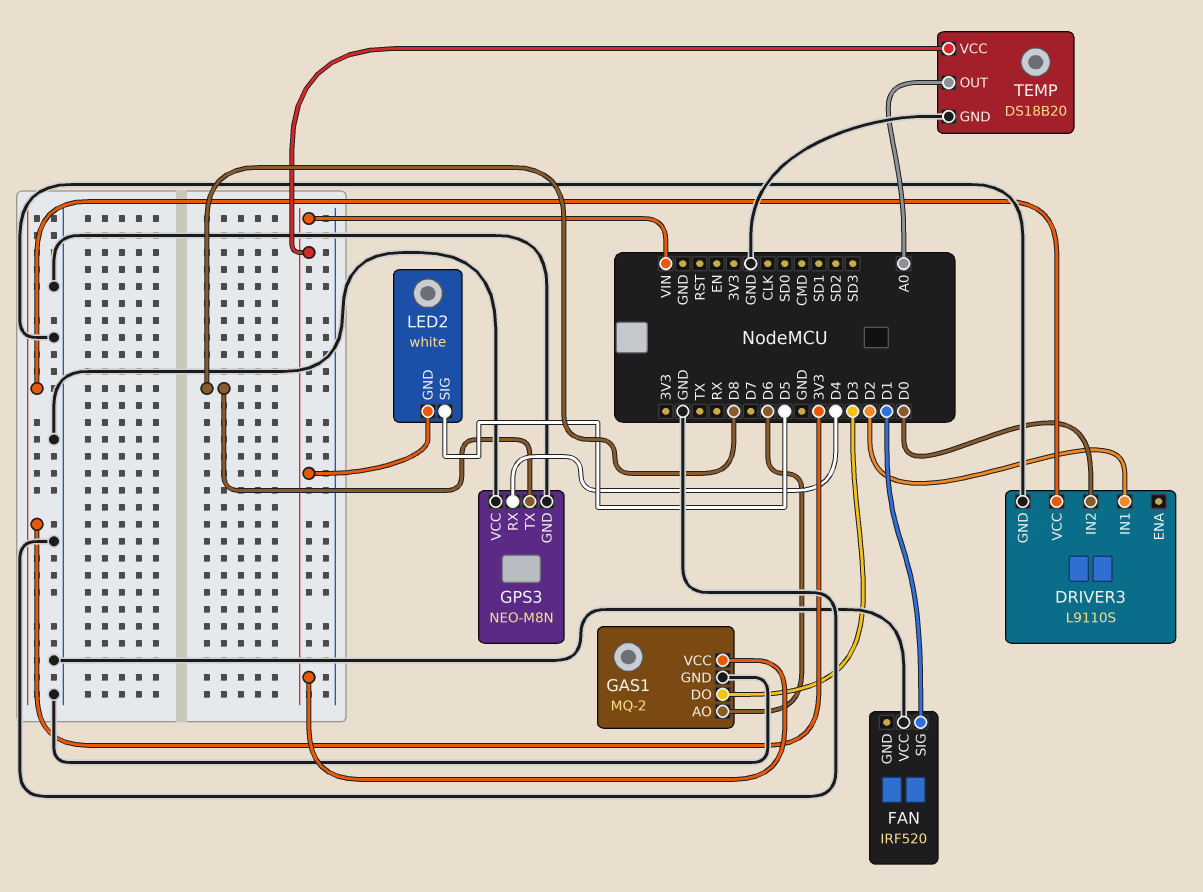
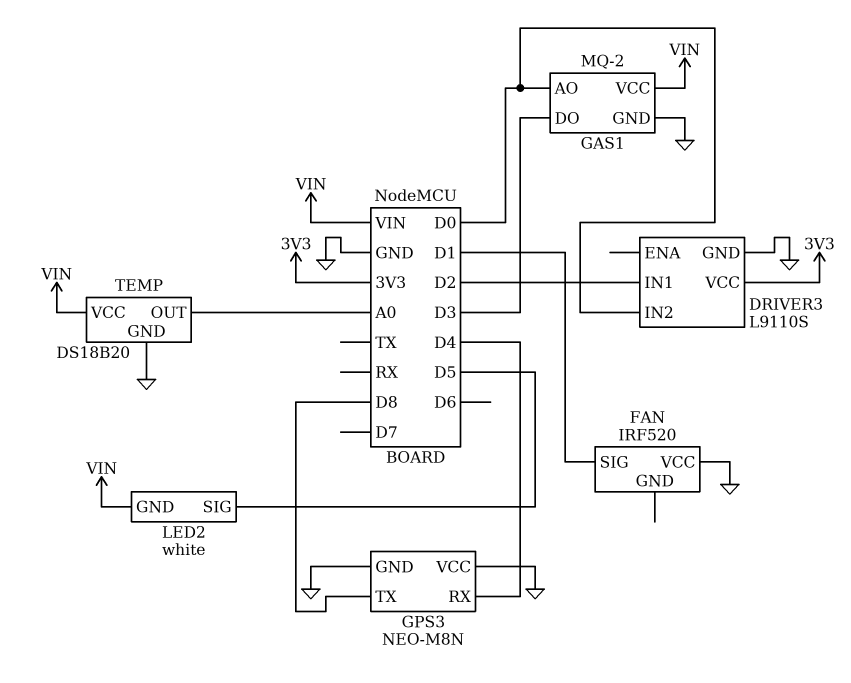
GAS1 pin AO: D6 -> D0

